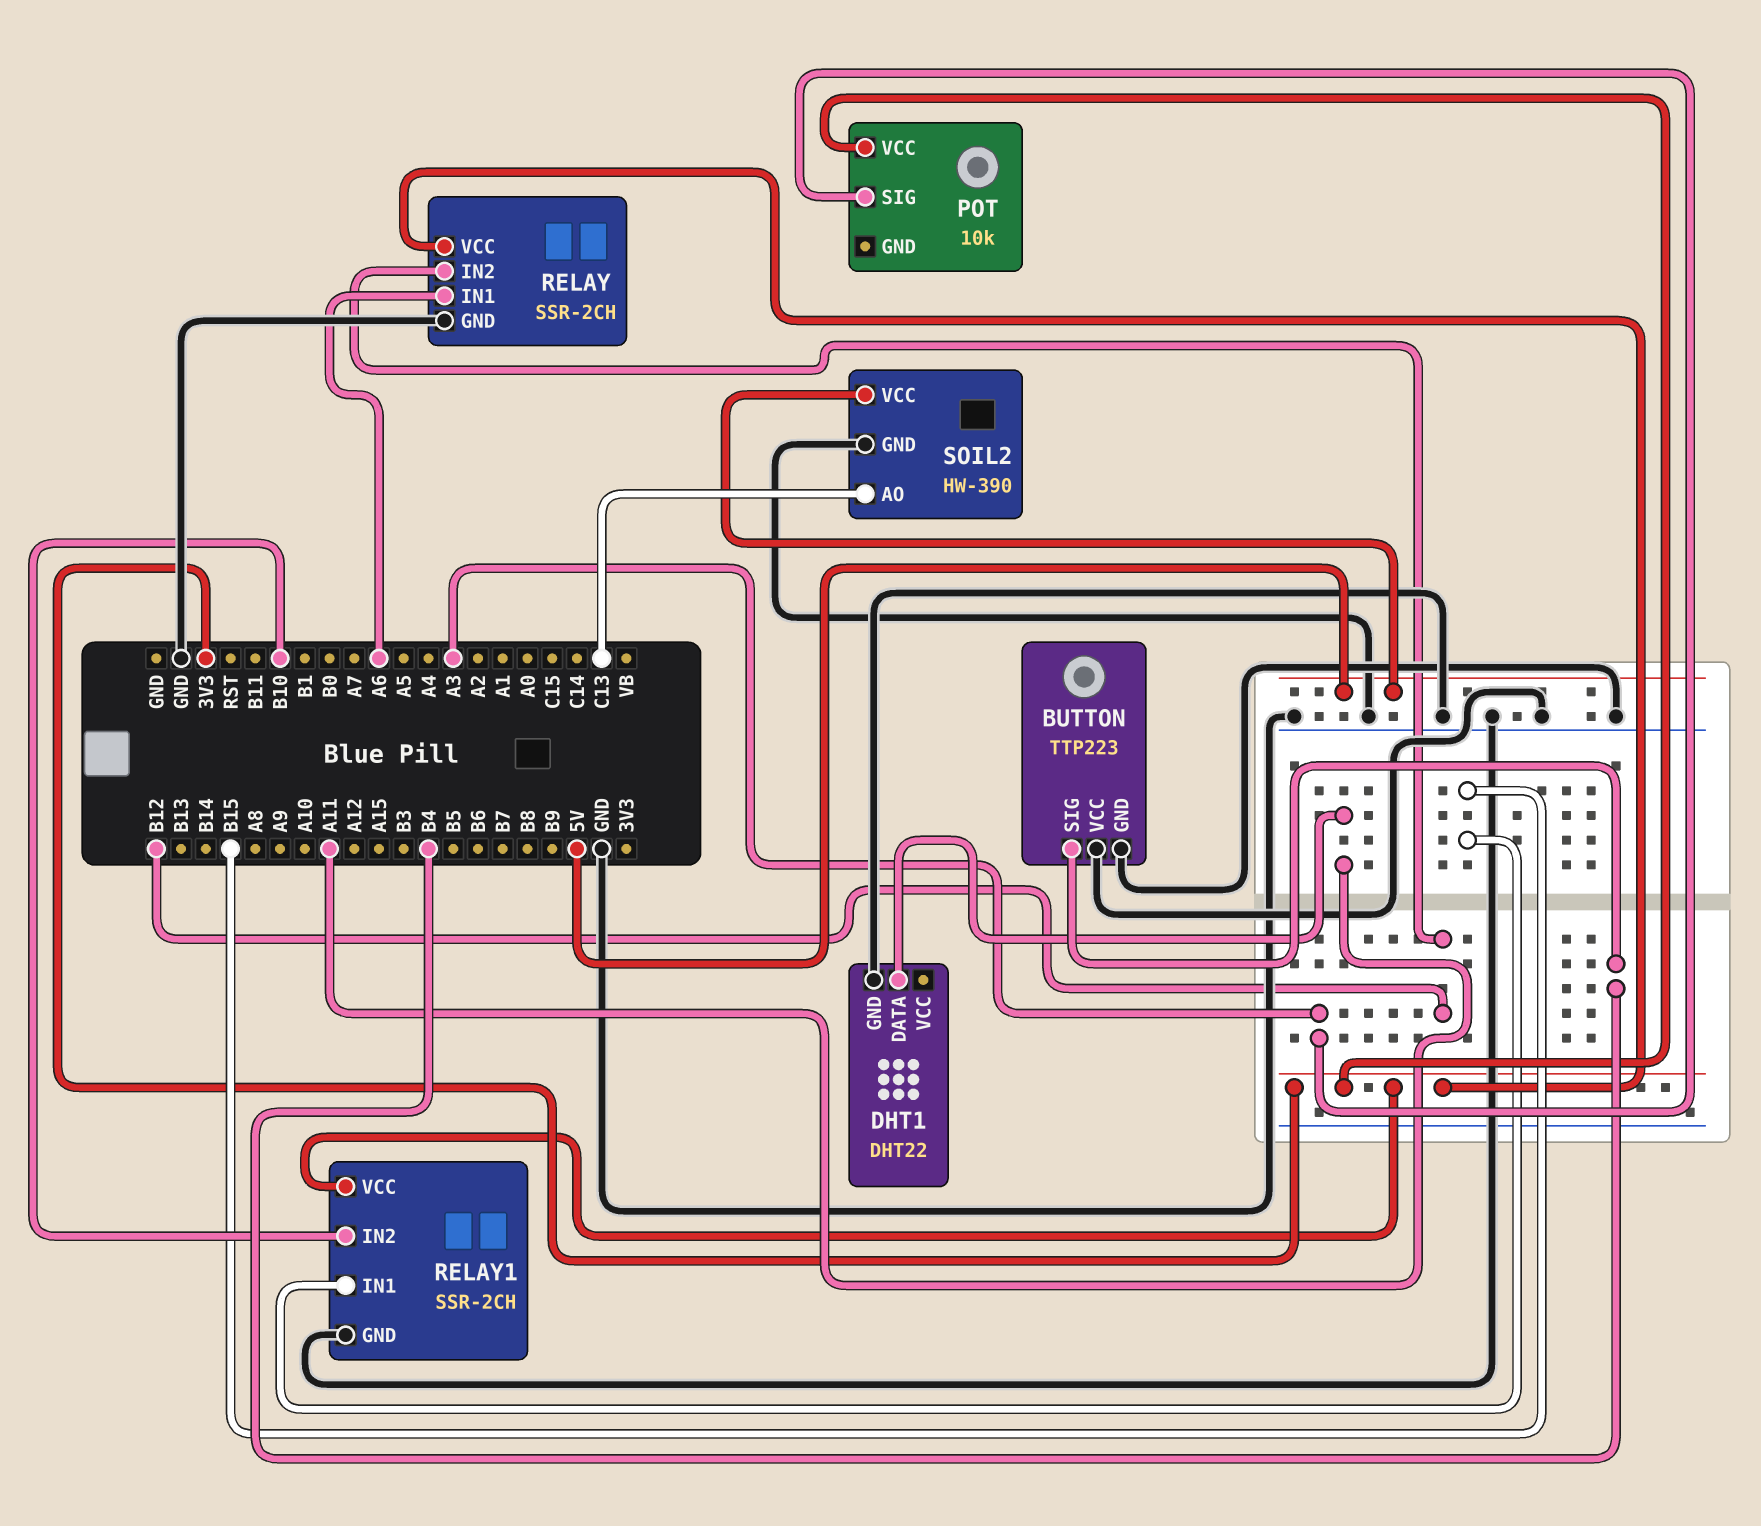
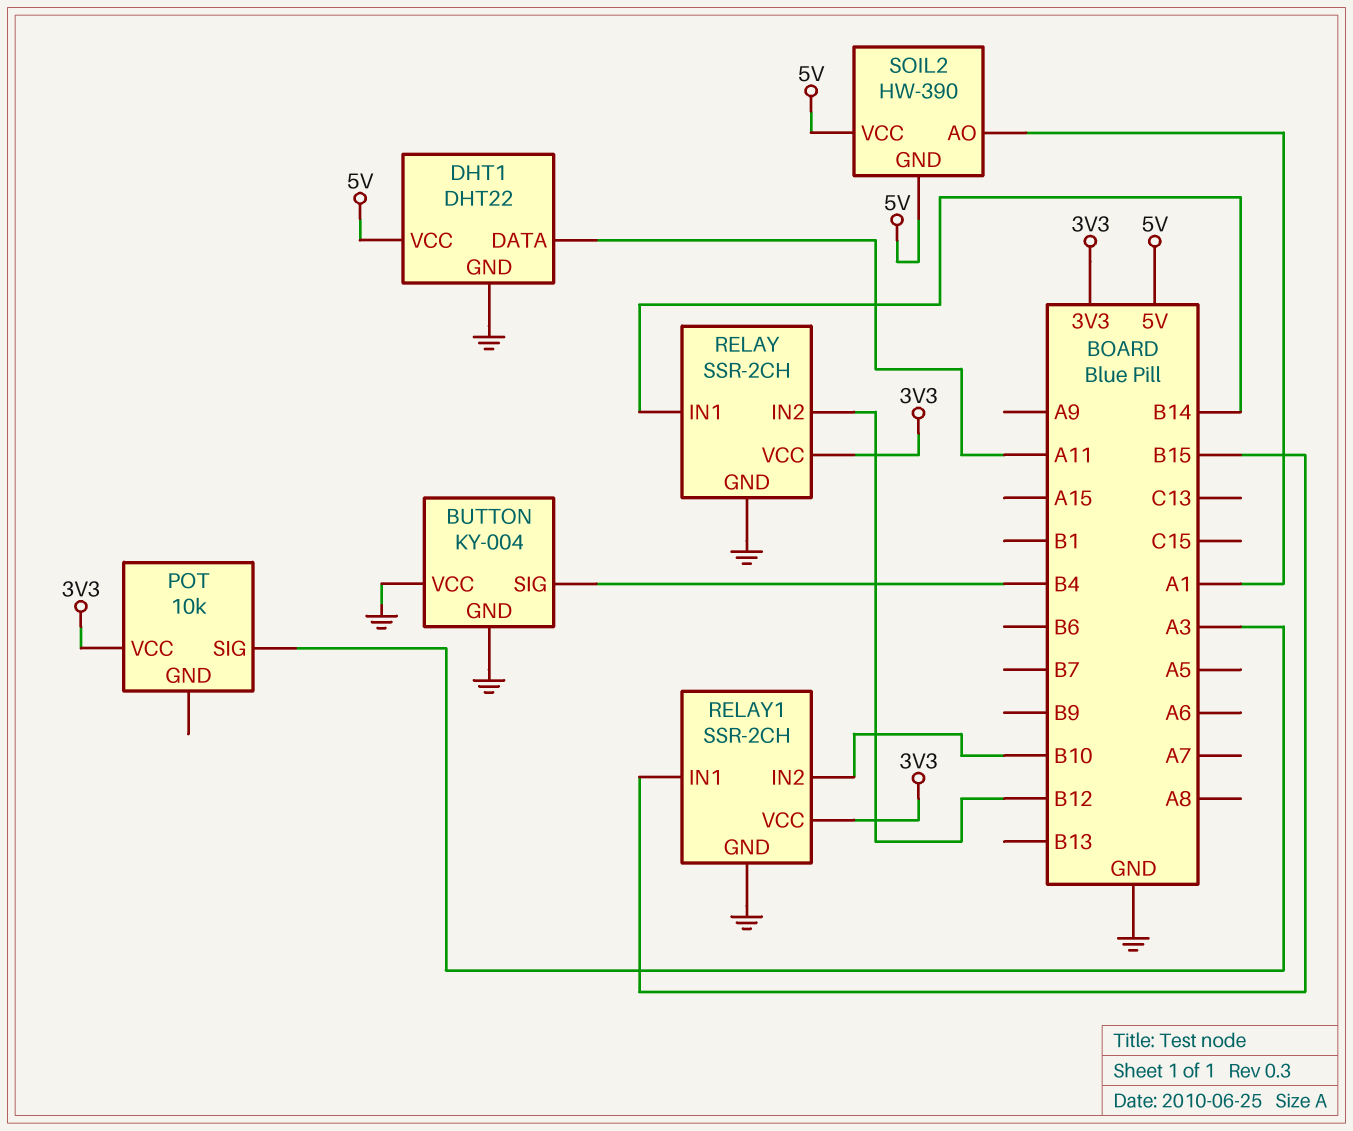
BUTTON: TTP223 -> KY-004
DHT1 pin VCC: none -> 5V
RELAY pin IN1: A6 -> B14
SOIL2 pin AO: C13 -> A1
SOIL2 pin GND: GND -> 5V

